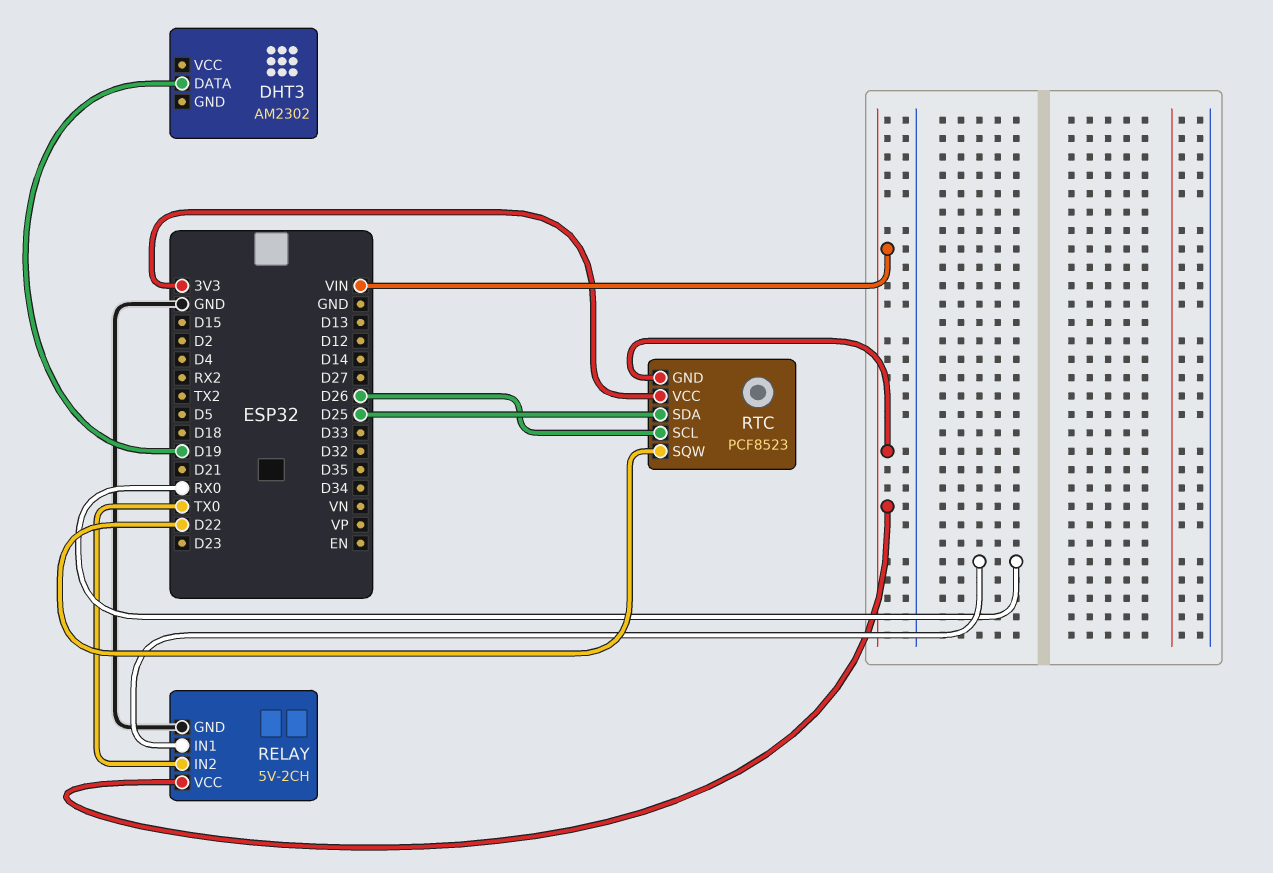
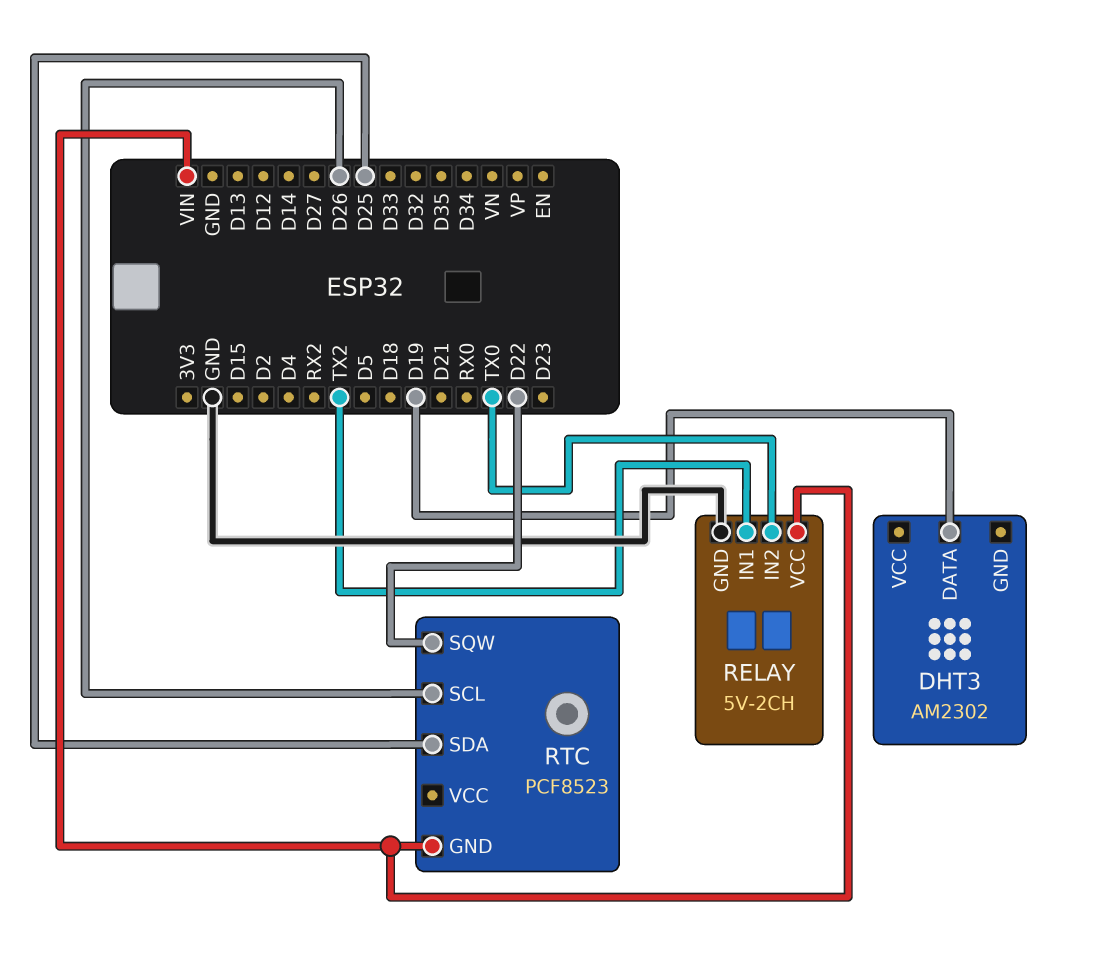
RELAY pin IN1: RX0 -> TX2
RTC pin VCC: 3V3 -> none

